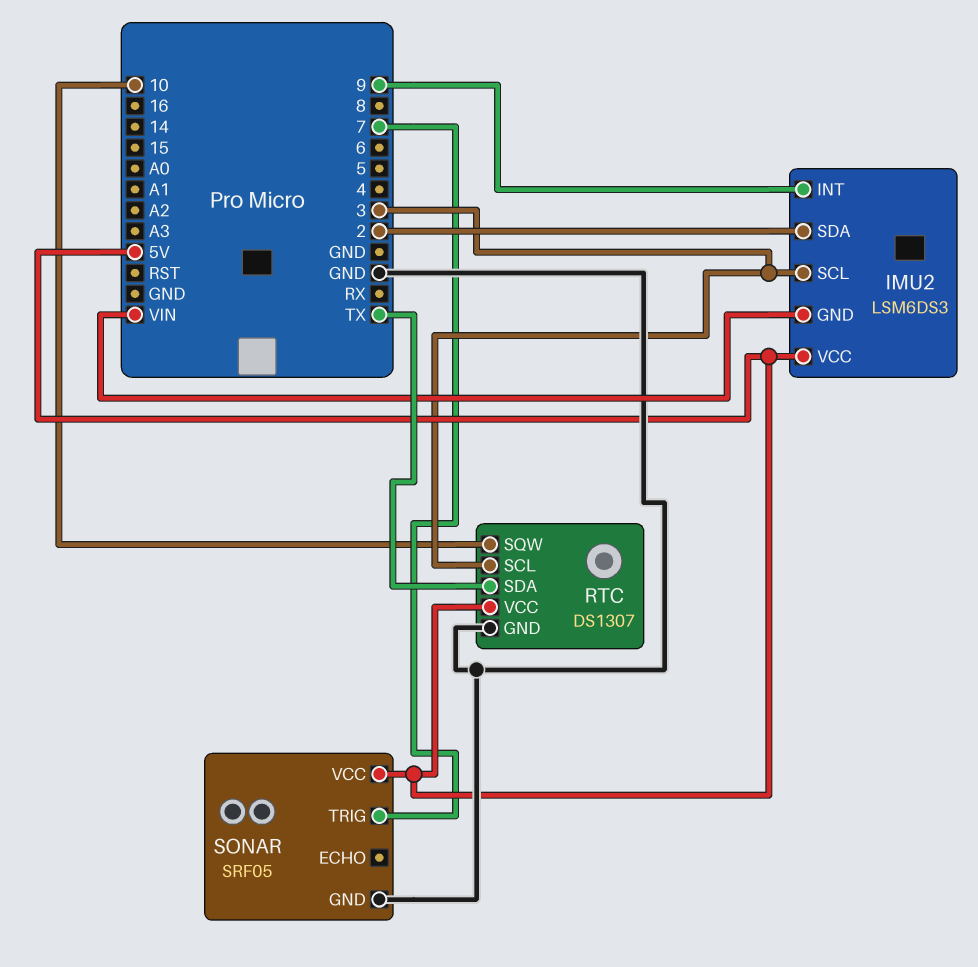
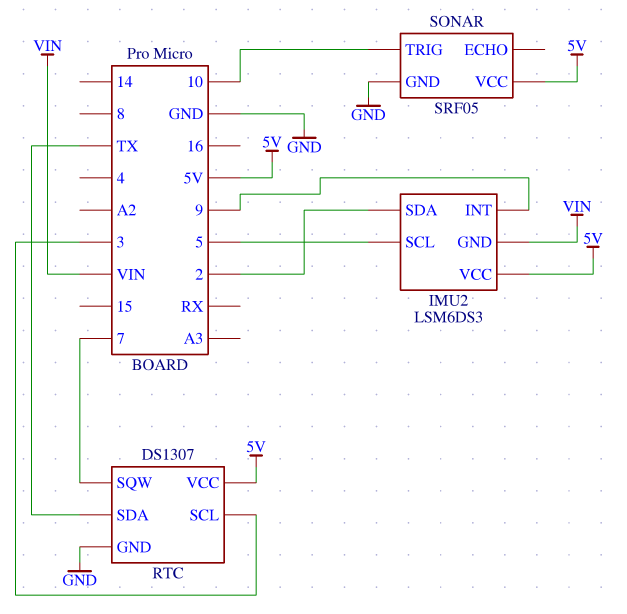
IMU2 pin SCL: 3 -> 5
RTC pin SQW: 10 -> 7
SONAR pin TRIG: 7 -> 10

